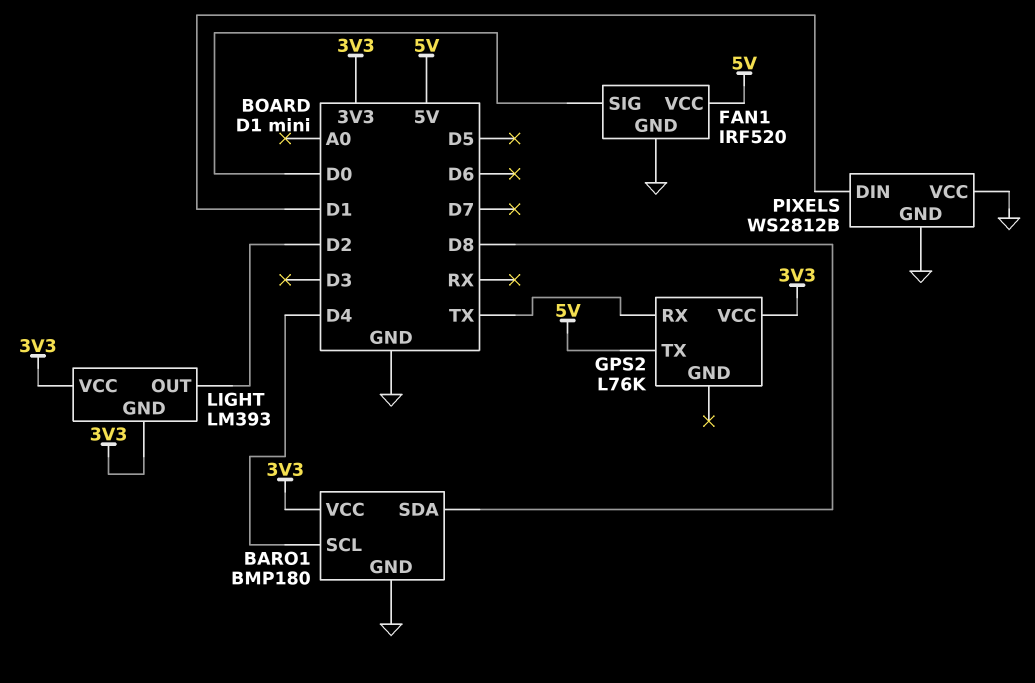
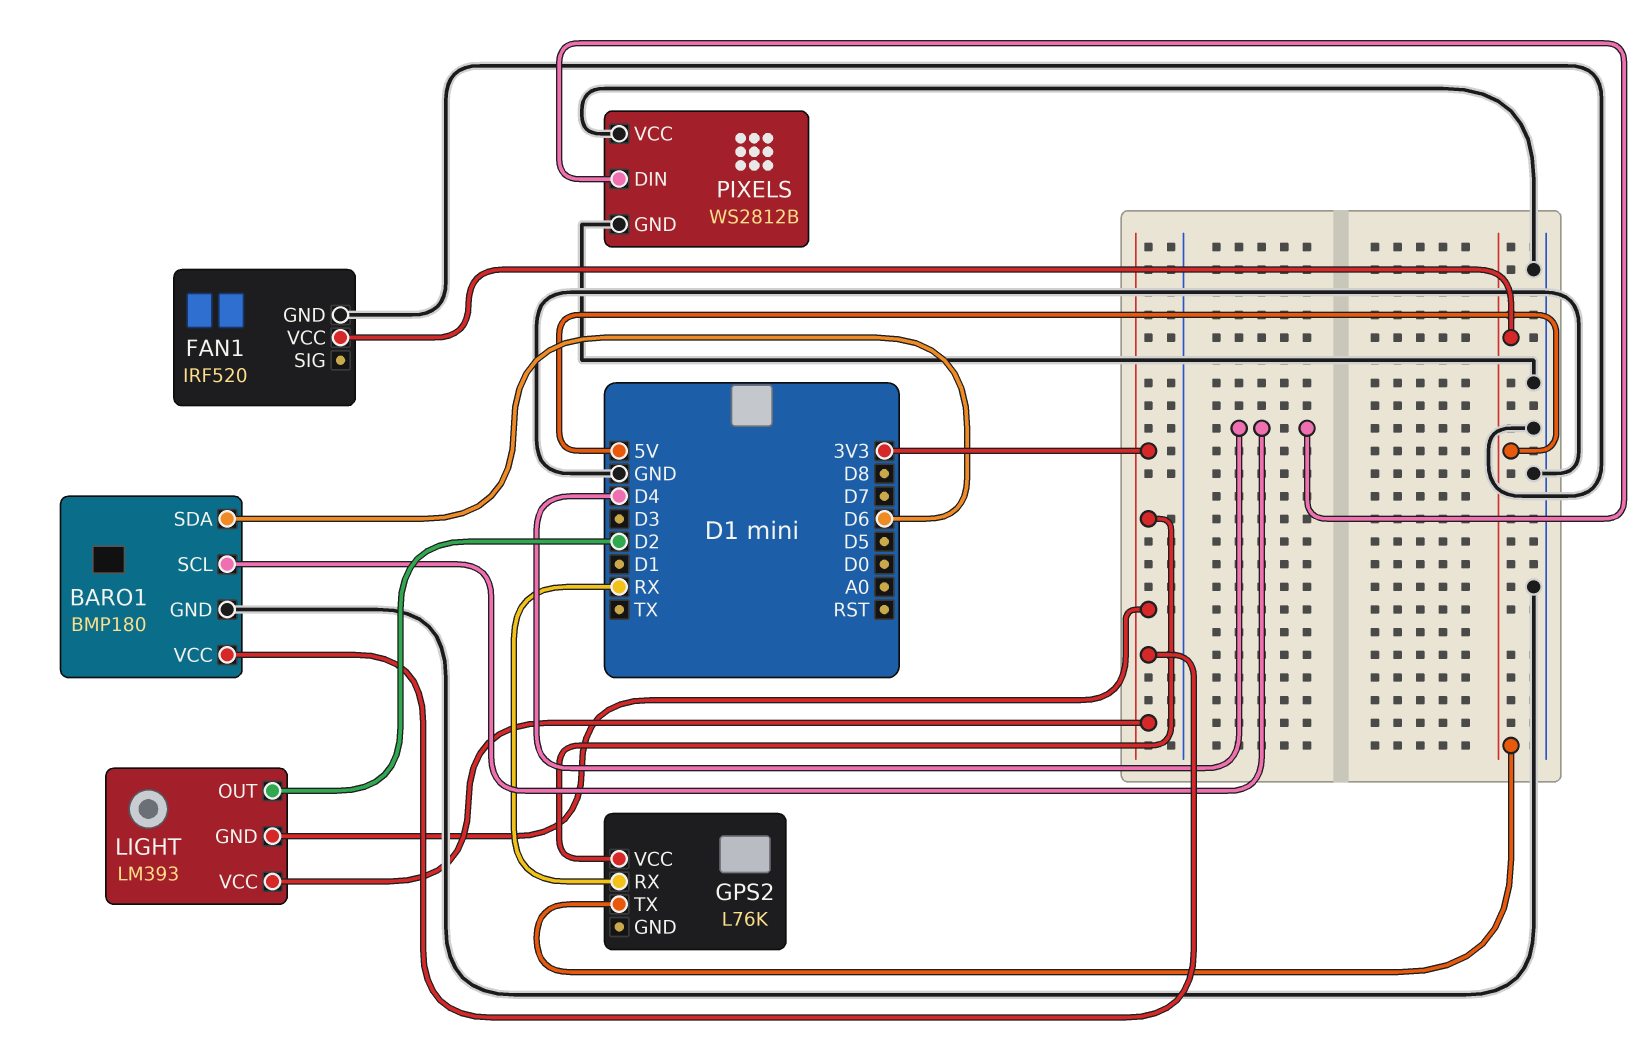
BARO1 pin SDA: D8 -> D6
FAN1 pin SIG: D0 -> none
GPS2 pin RX: TX -> RX
PIXELS pin DIN: D1 -> D4

